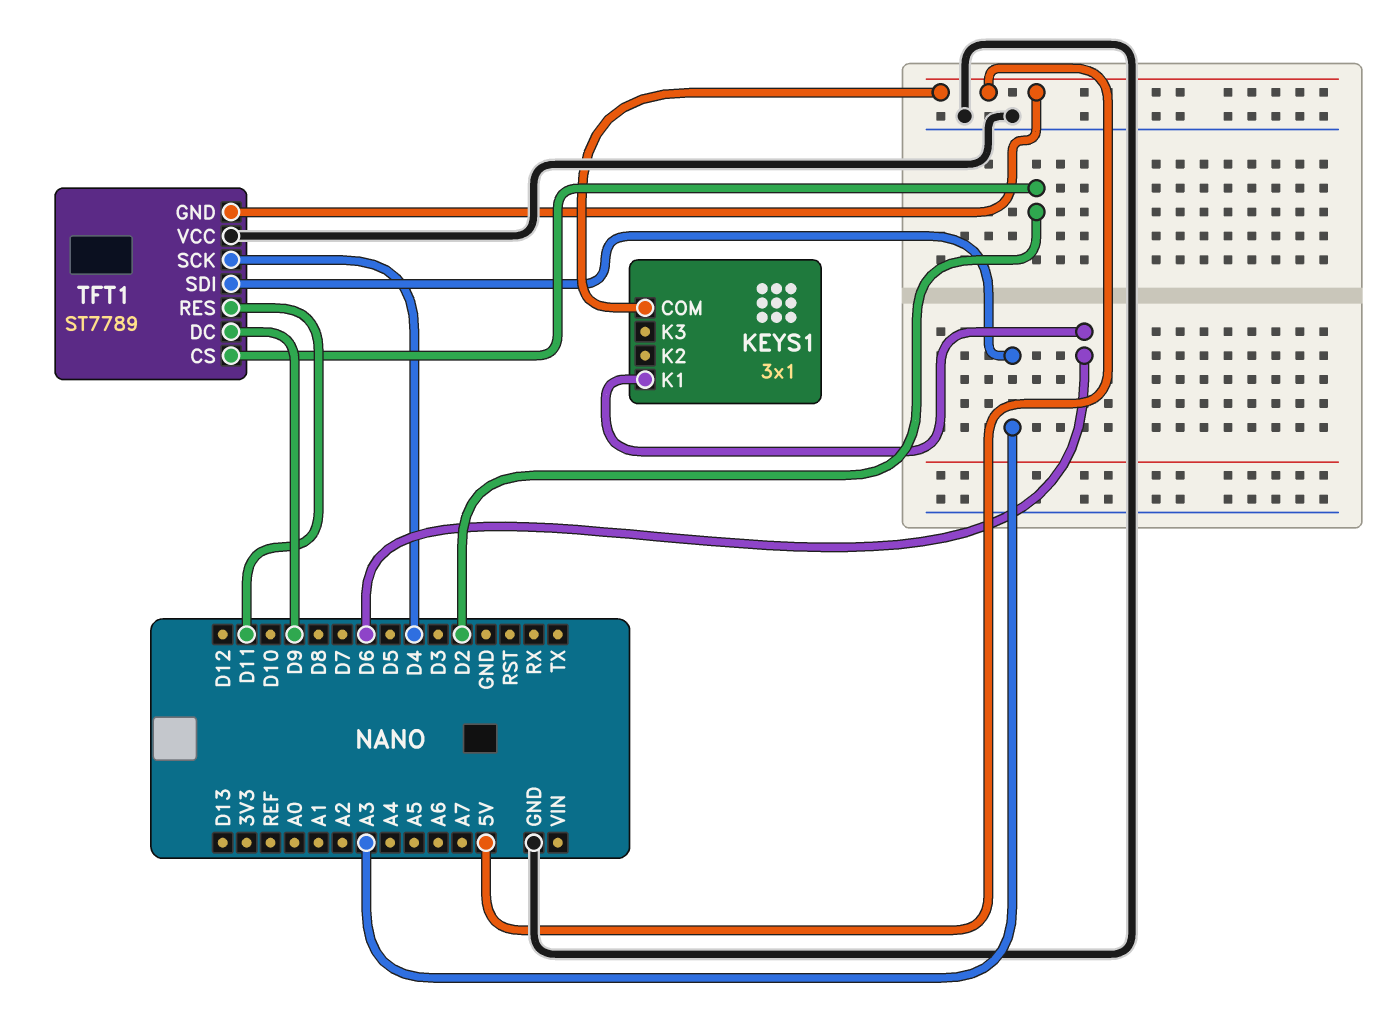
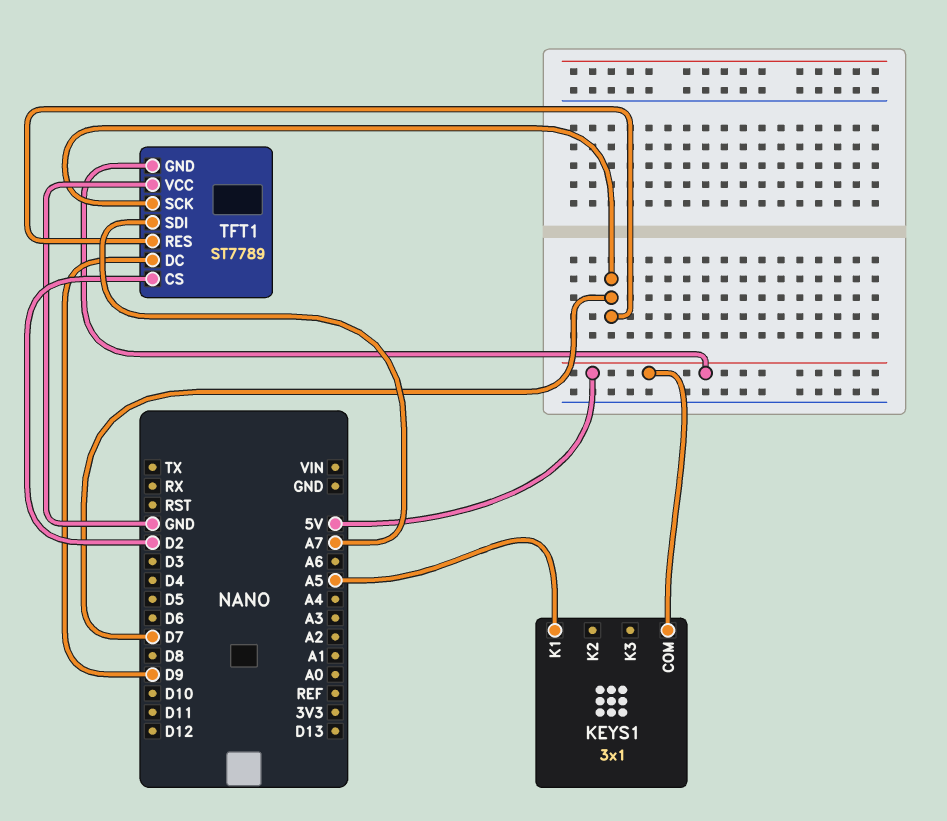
KEYS1 pin K1: D6 -> A5
TFT1 pin RES: D11 -> D7
TFT1 pin SCK: D4 -> D7
TFT1 pin SDI: A3 -> A7

